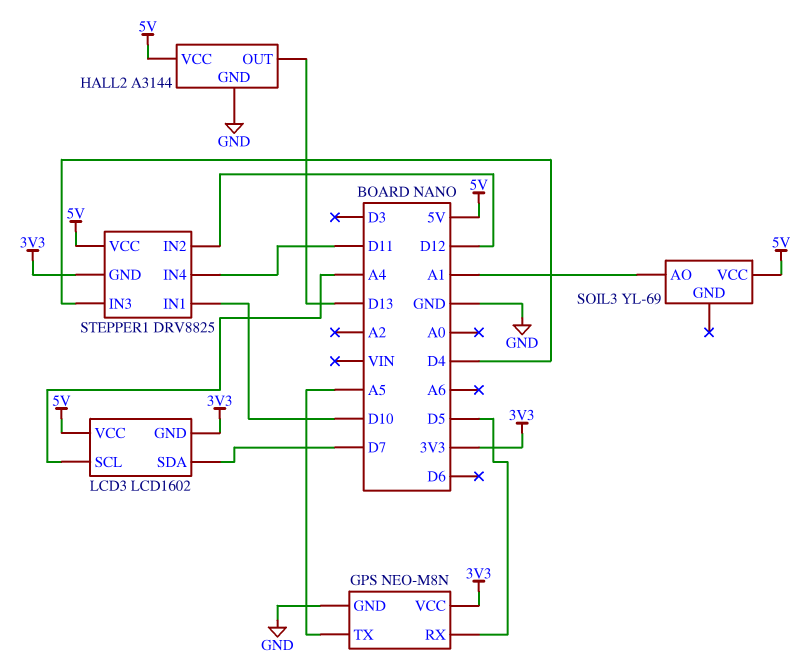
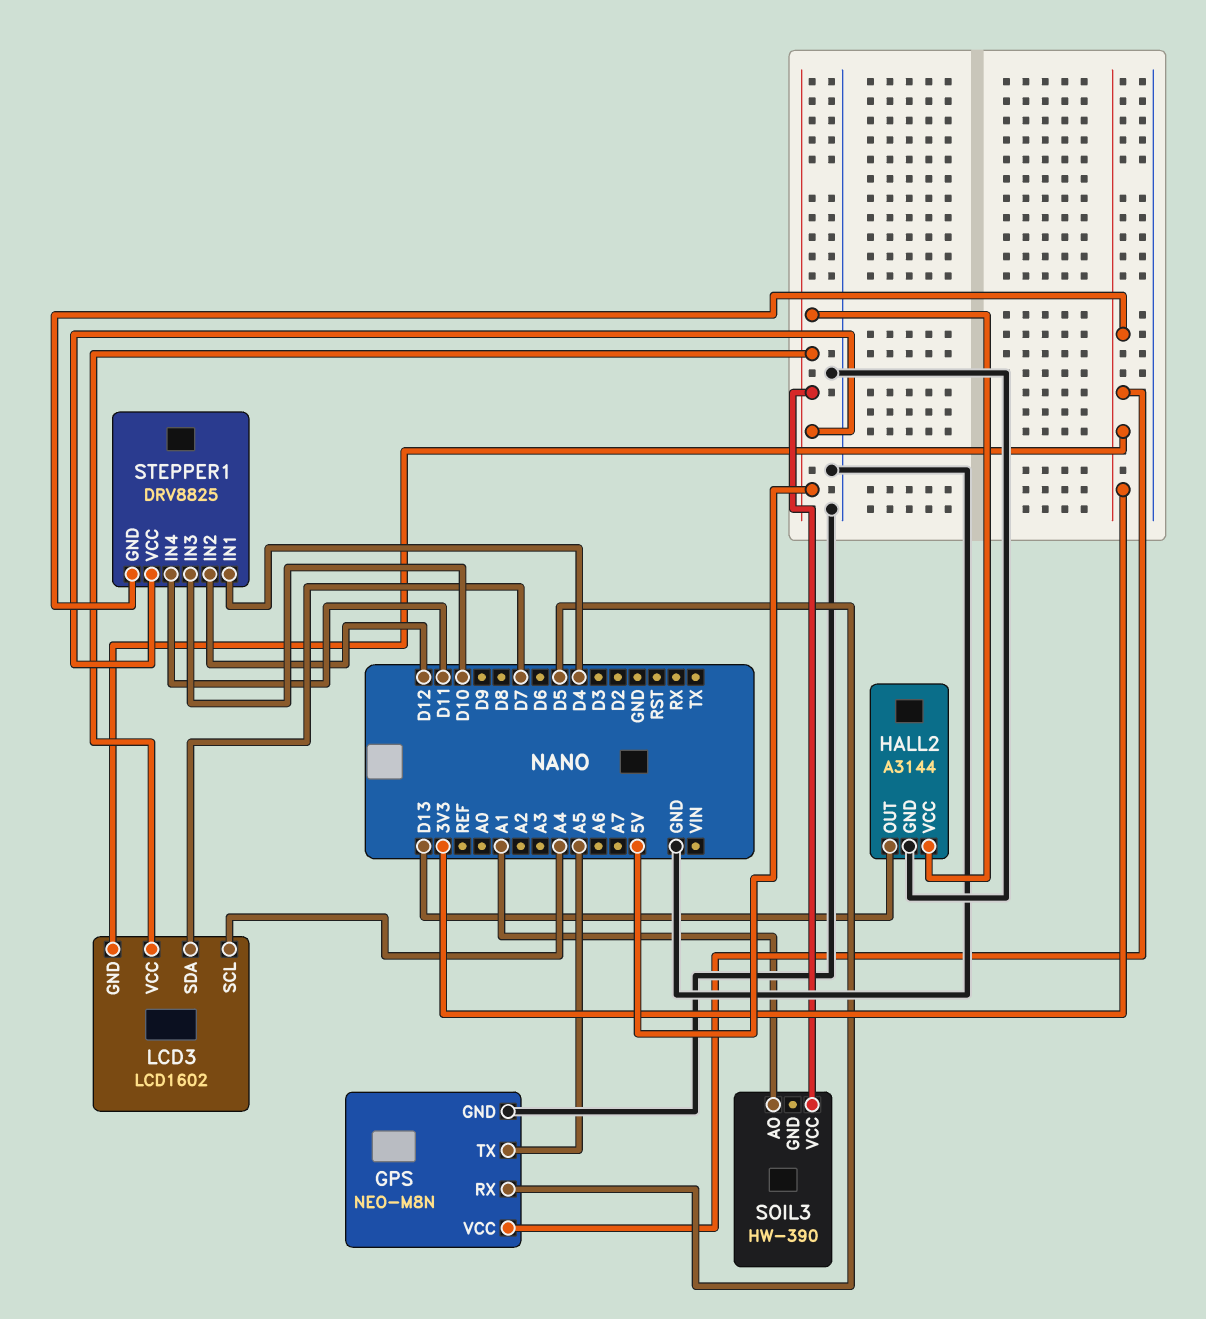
SOIL3: YL-69 -> HW-390
STEPPER1 pin IN1: D10 -> D4
STEPPER1 pin IN3: D4 -> D10

